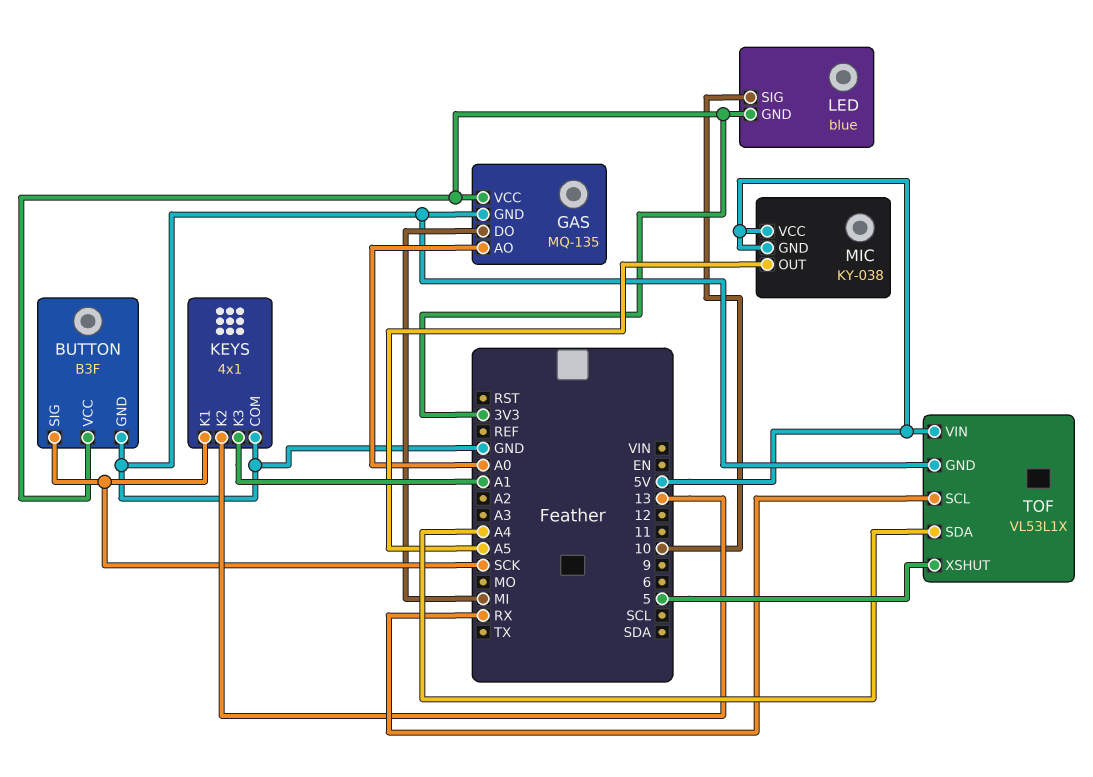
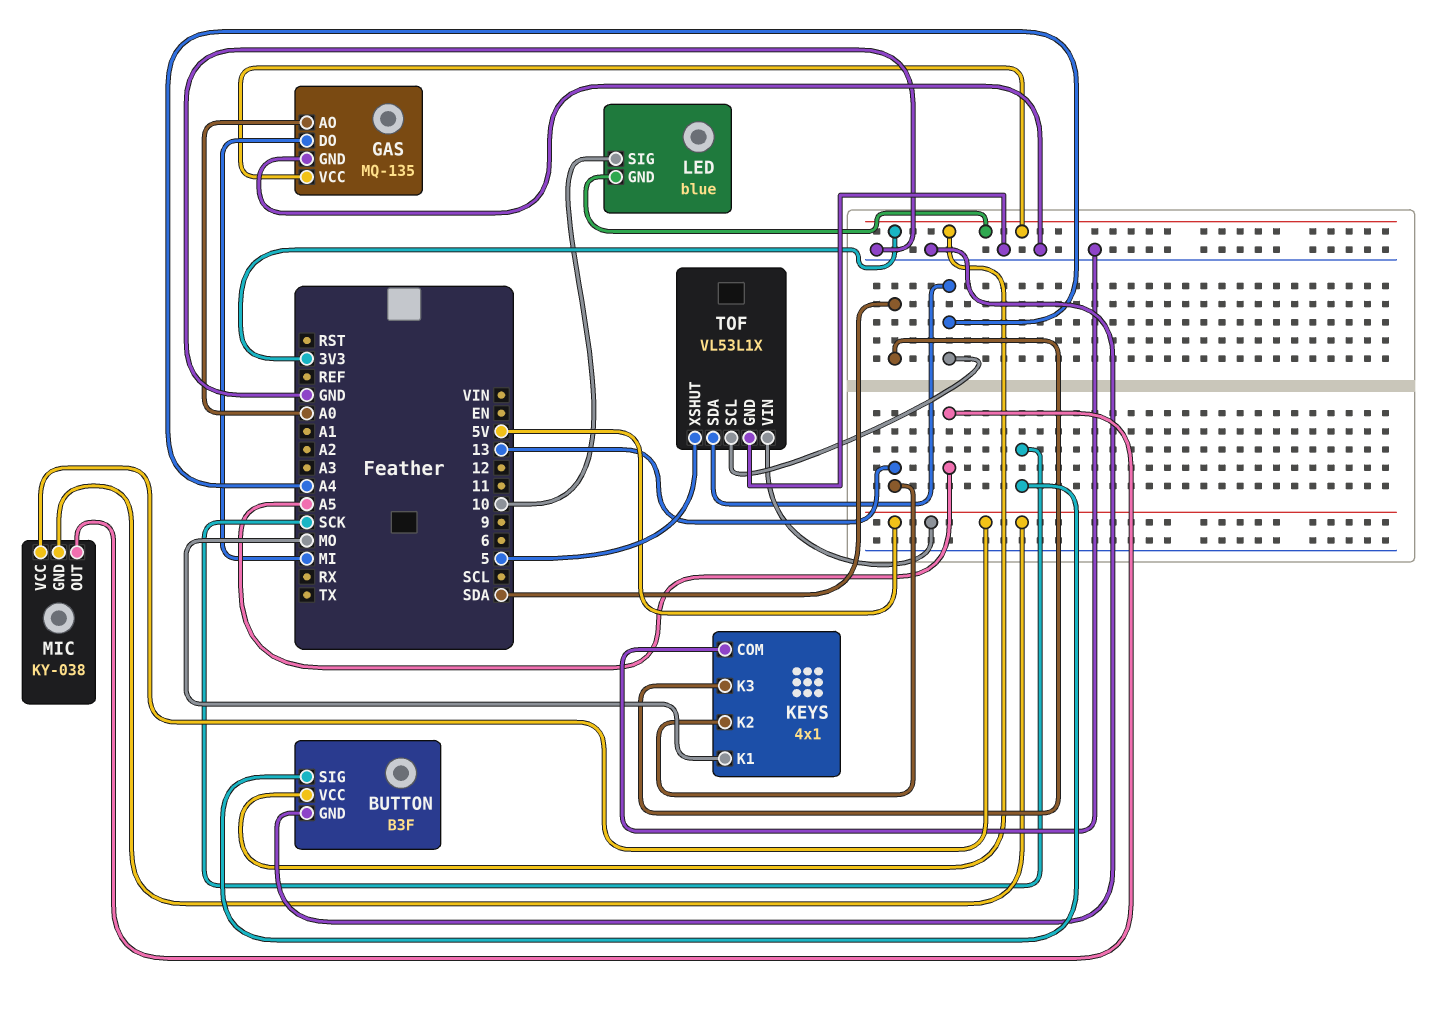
KEYS pin K1: SCK -> MO
KEYS pin K3: A1 -> SDA
TOF pin SCL: RX -> A4

